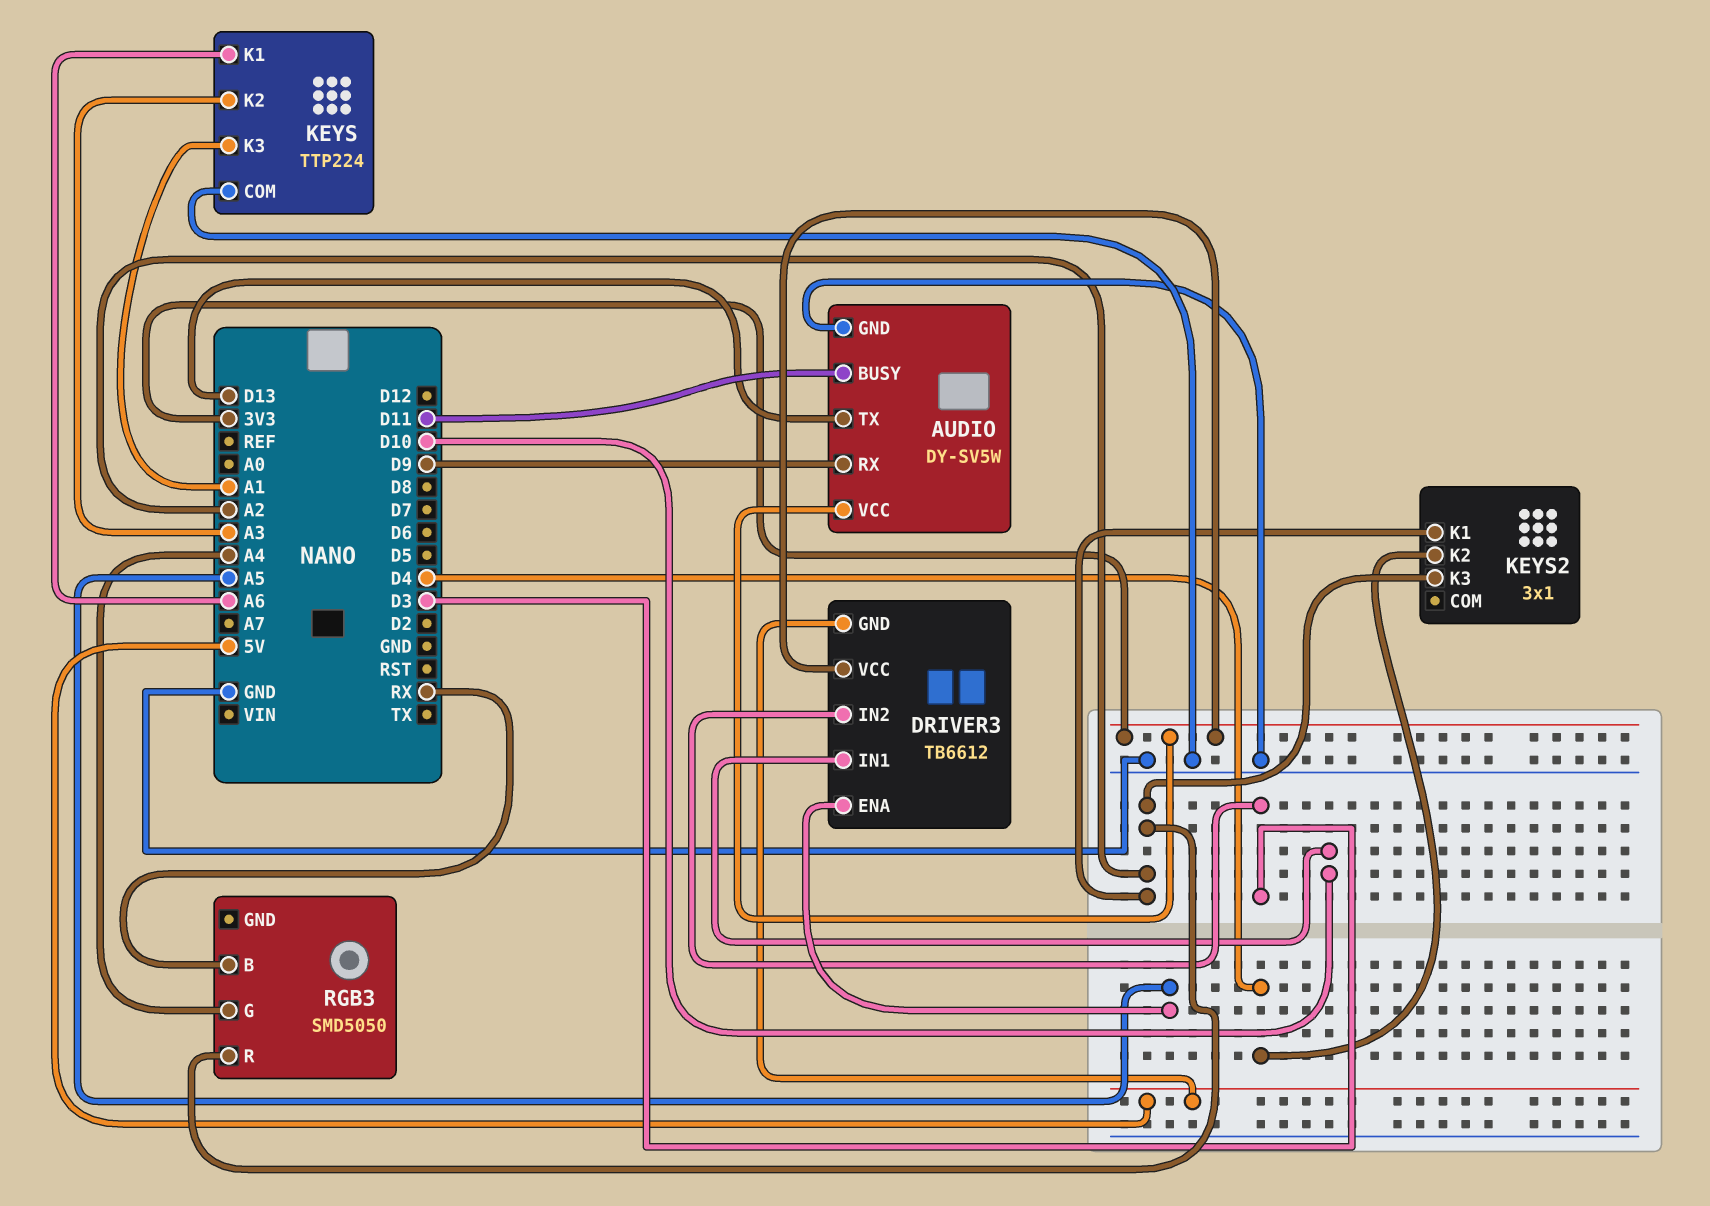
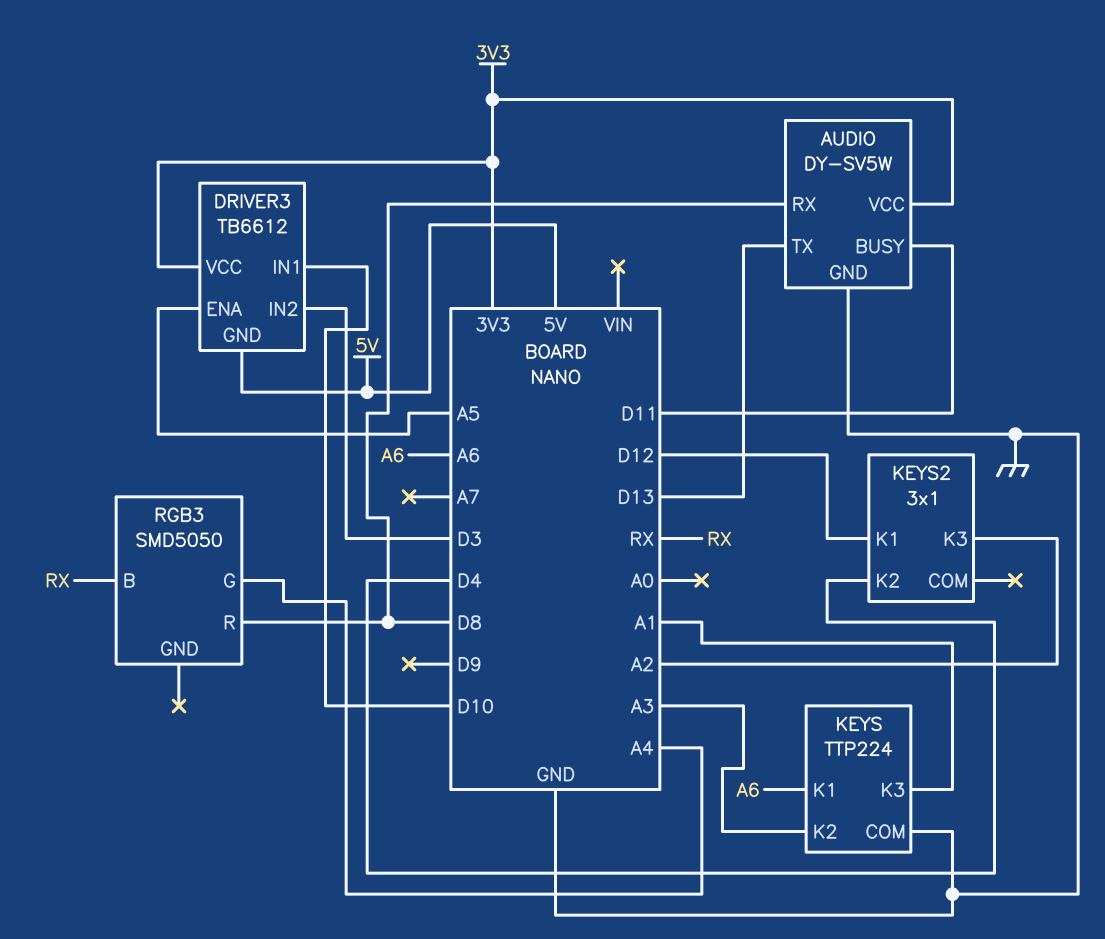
AUDIO pin RX: D9 -> D8
KEYS2 pin K1: A2 -> D12
RGB3 pin R: A2 -> D8

